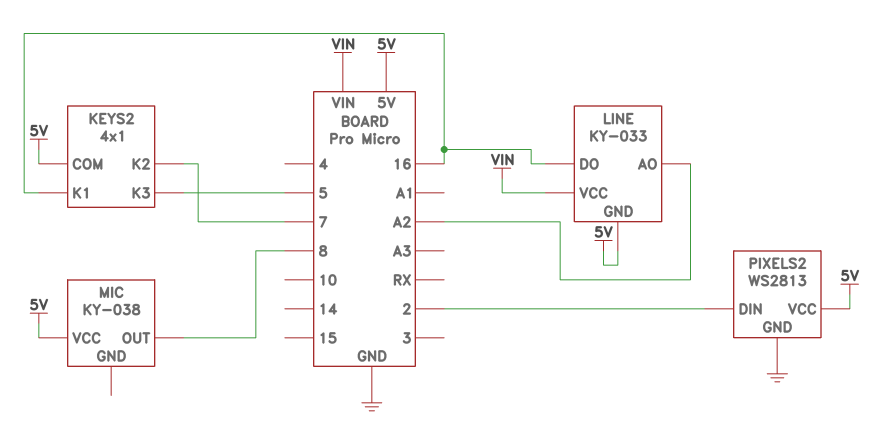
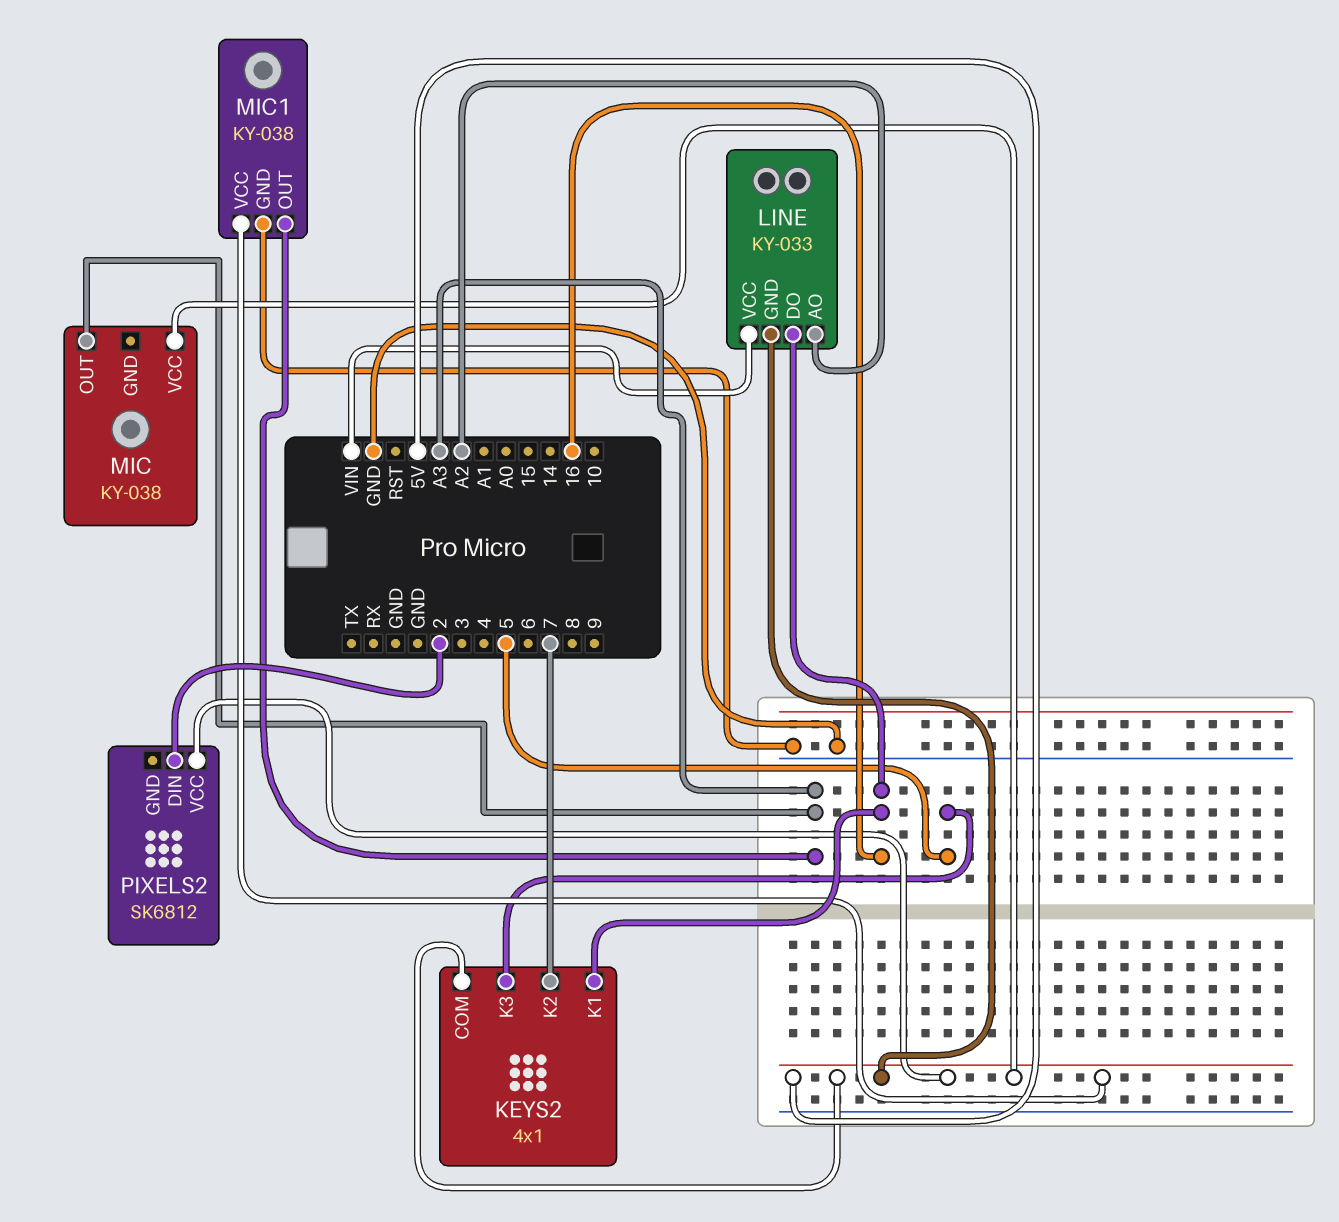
MIC pin OUT: 8 -> A3
MIC1: none -> KY-038
MIC1 pin GND: none -> GND
MIC1 pin OUT: none -> A3
MIC1 pin VCC: none -> 5V
PIXELS2: WS2813 -> SK6812
PIXELS2 pin GND: GND -> none

